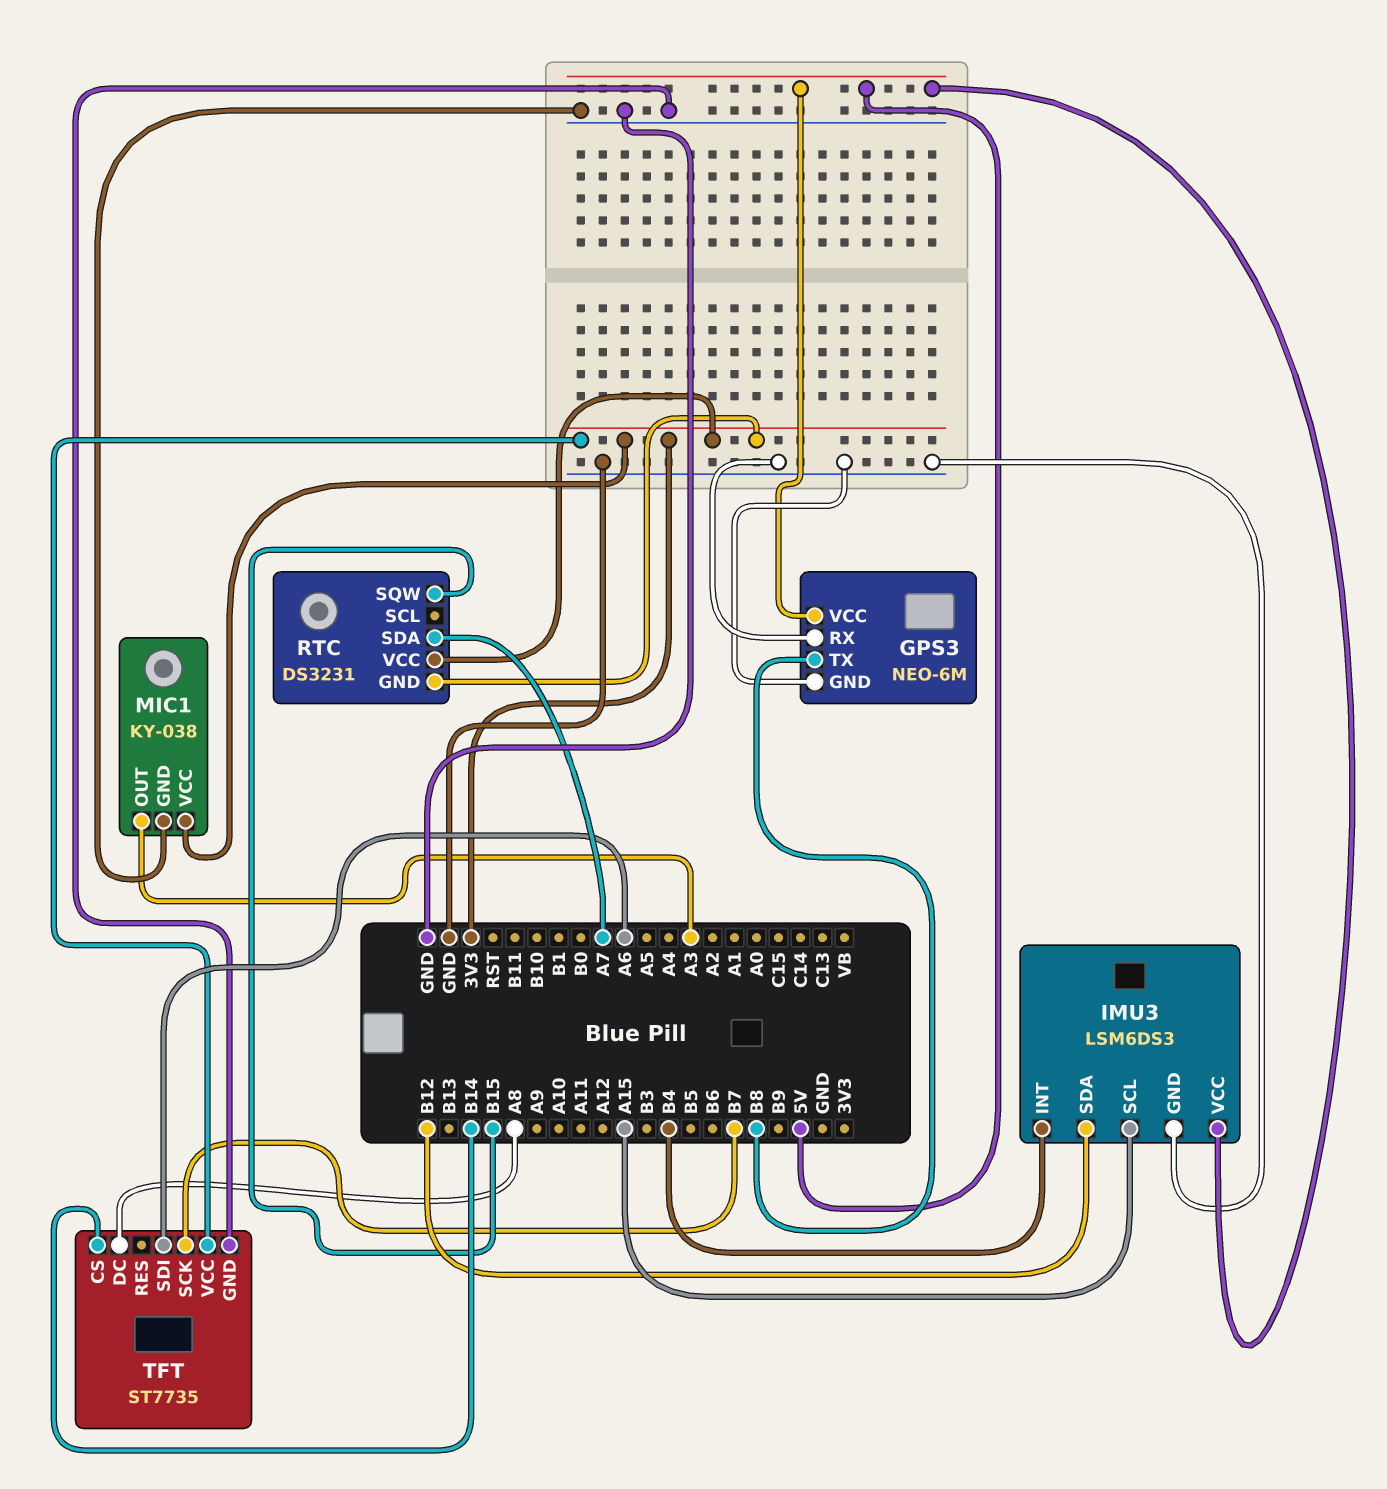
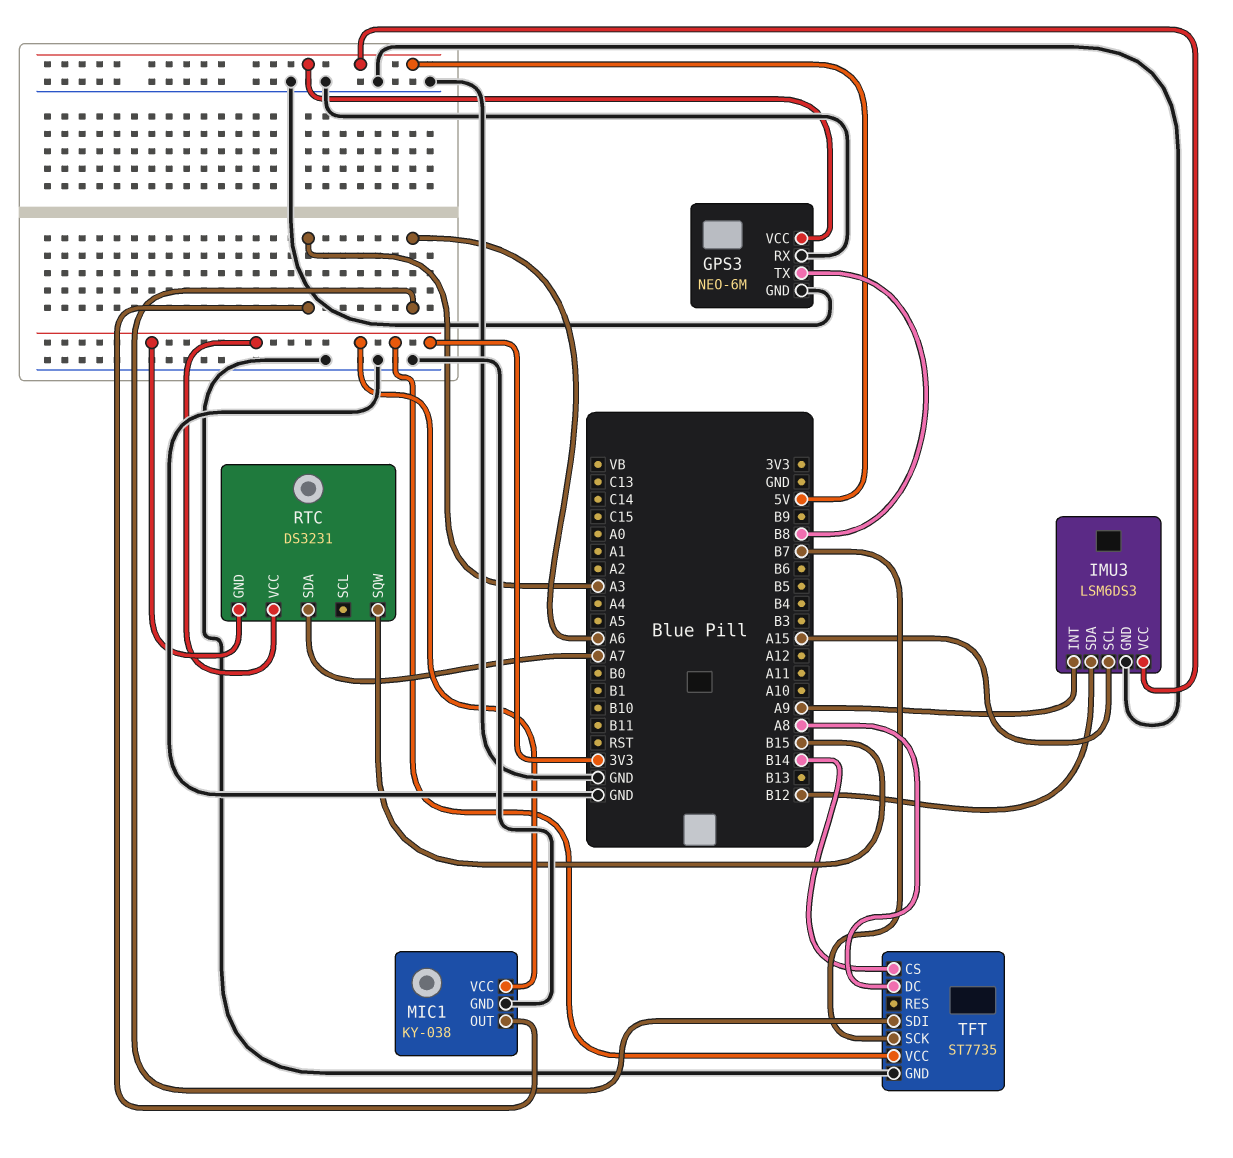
IMU3 pin INT: B4 -> A9

